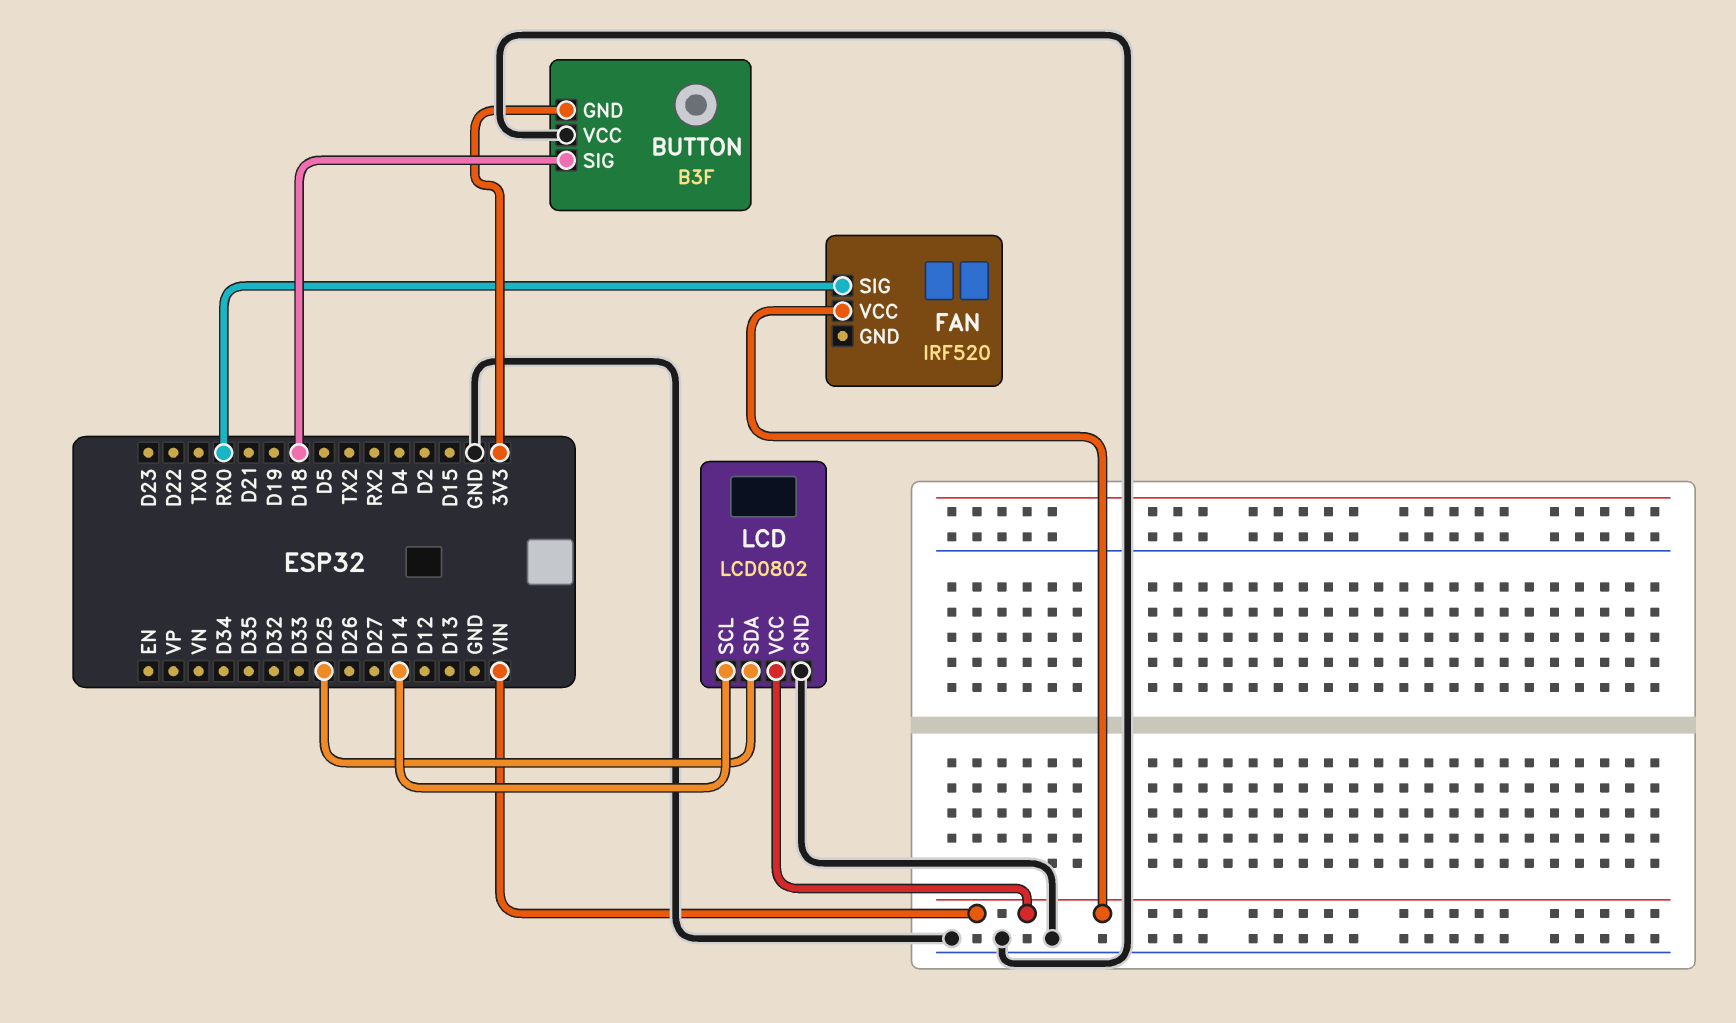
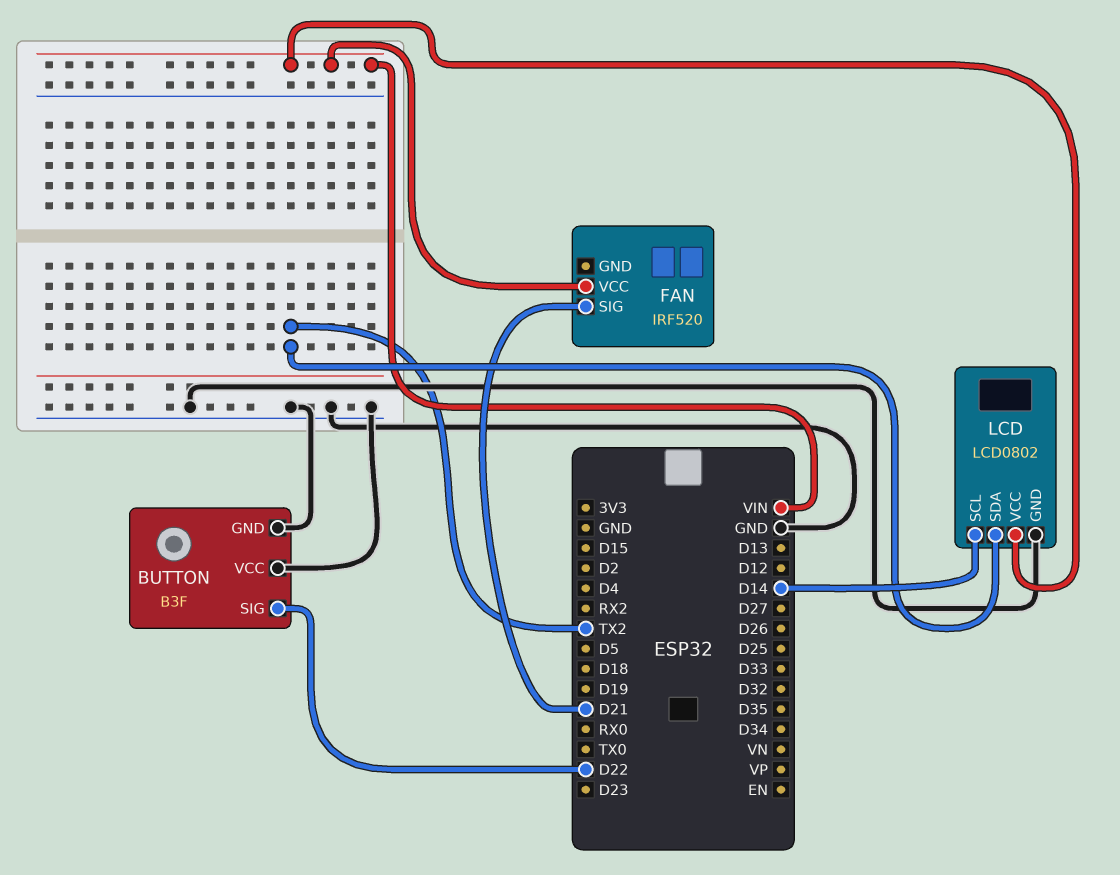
BUTTON pin GND: 3V3 -> GND
BUTTON pin SIG: D18 -> D22
FAN pin SIG: RX0 -> D21
LCD pin SDA: D25 -> TX2

